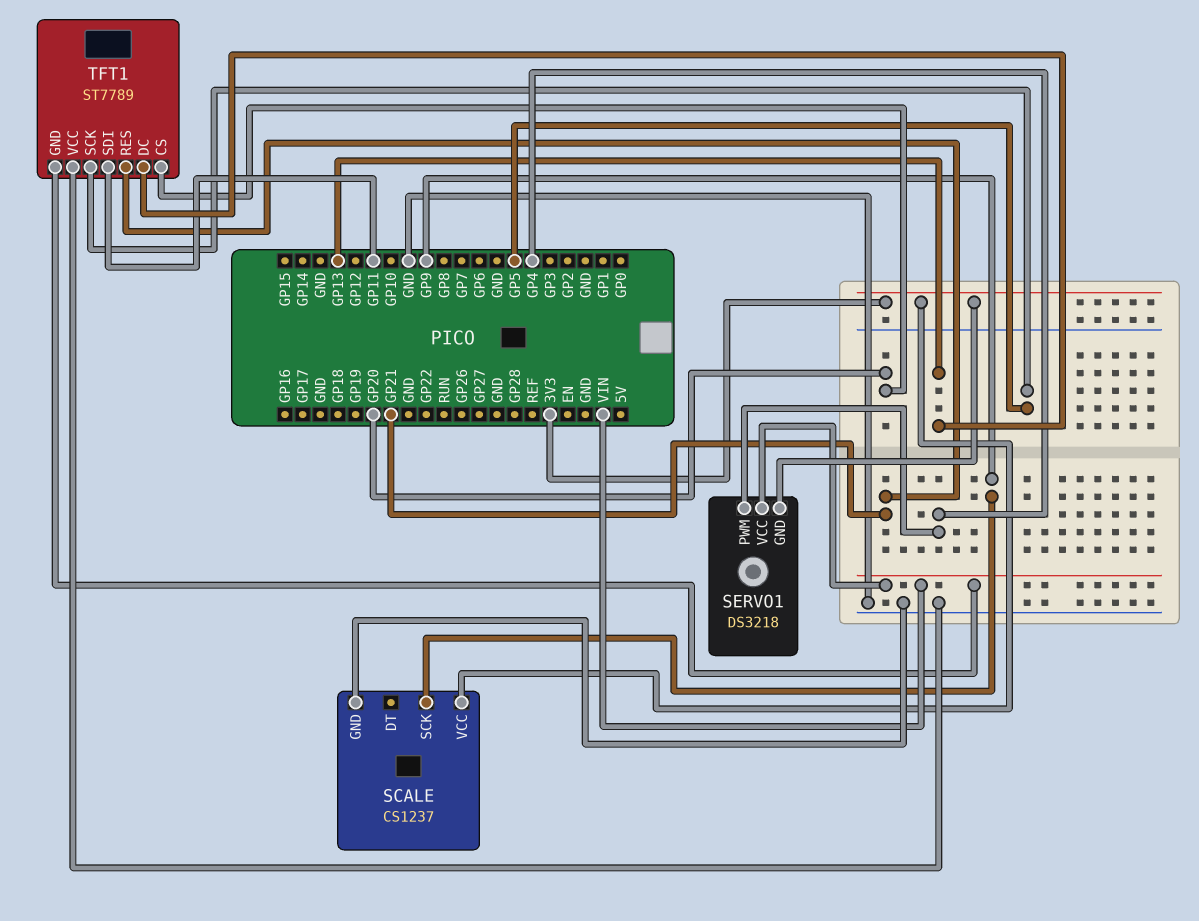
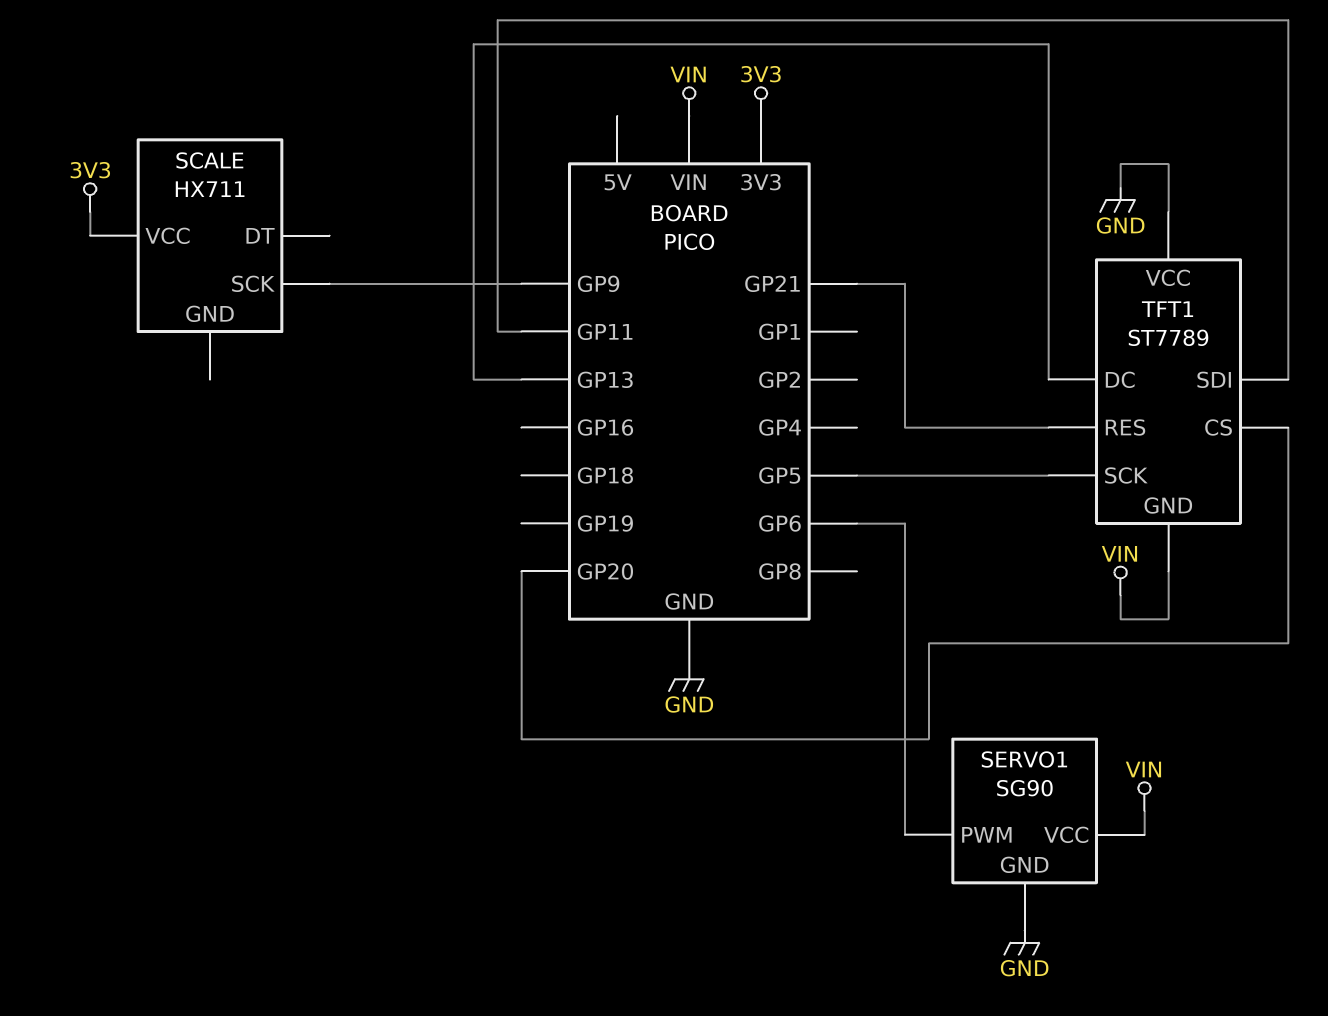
SCALE: CS1237 -> HX711
SCALE pin GND: GND -> none
SERVO1: DS3218 -> SG90
SERVO1 pin GND: 3V3 -> GND
SERVO1 pin PWM: GP4 -> GP6

